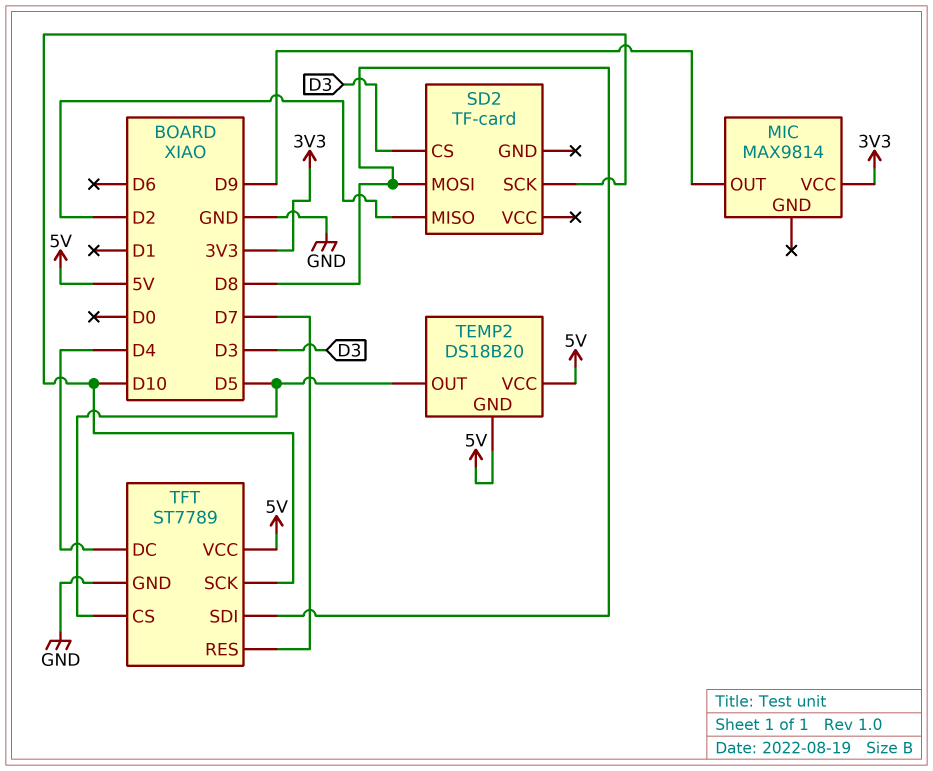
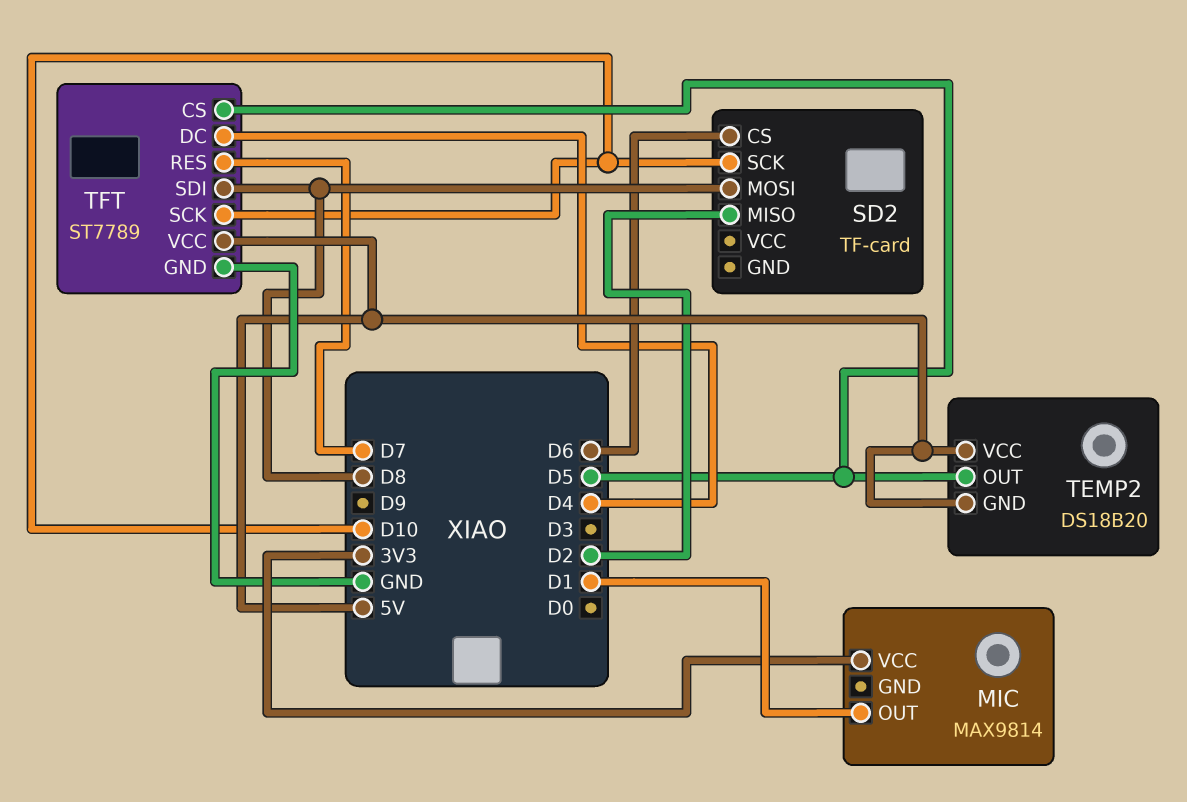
MIC pin OUT: D9 -> D1
SD2 pin CS: D3 -> D6

